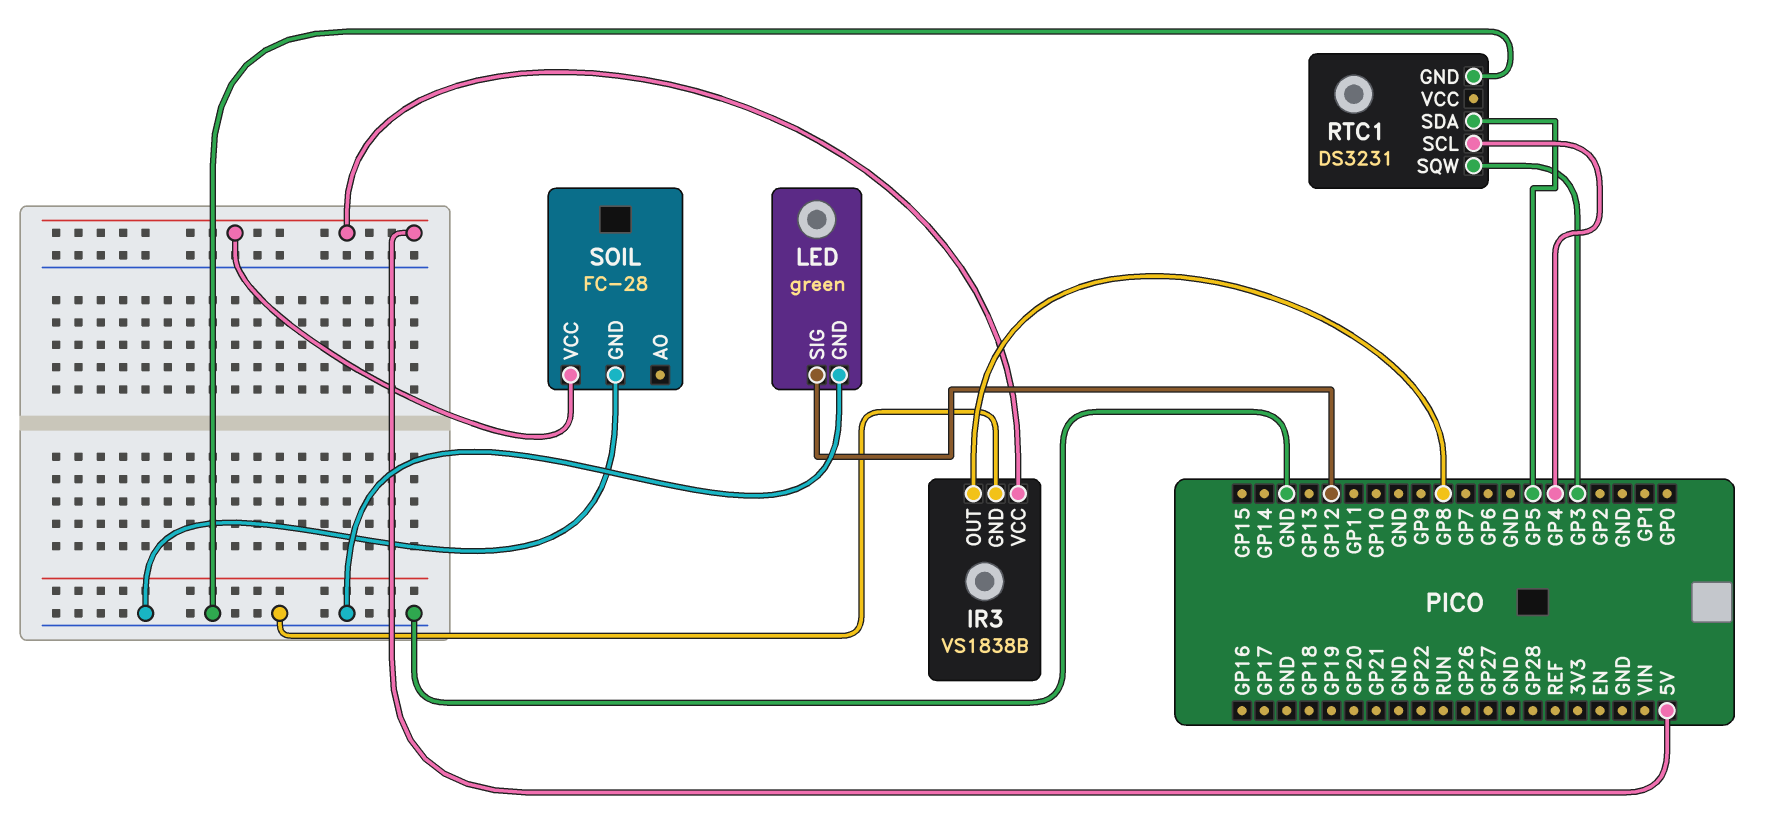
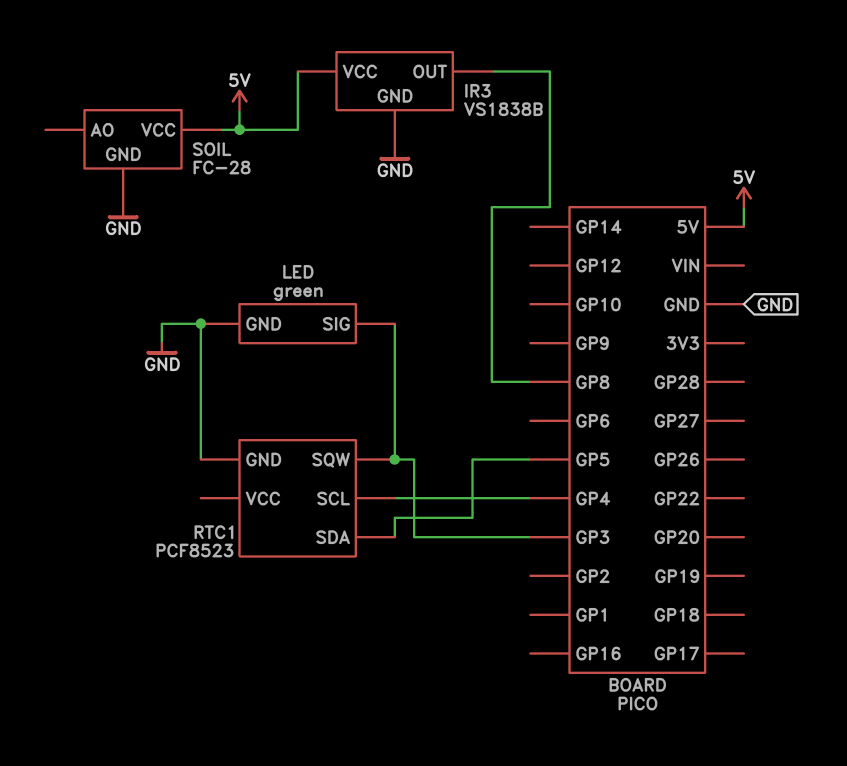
LED pin SIG: GP12 -> GP3
RTC1: DS3231 -> PCF8523

